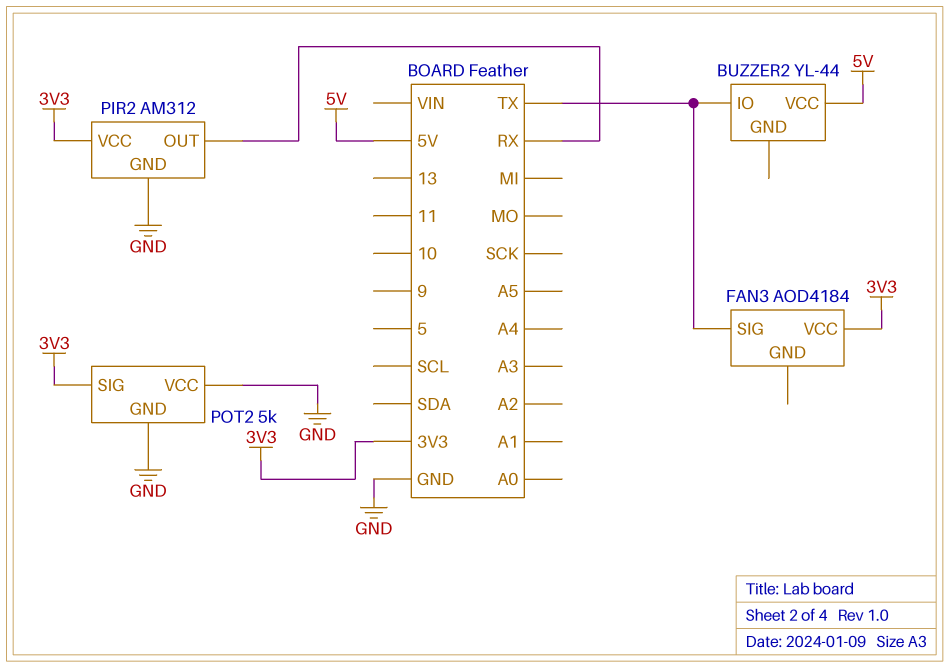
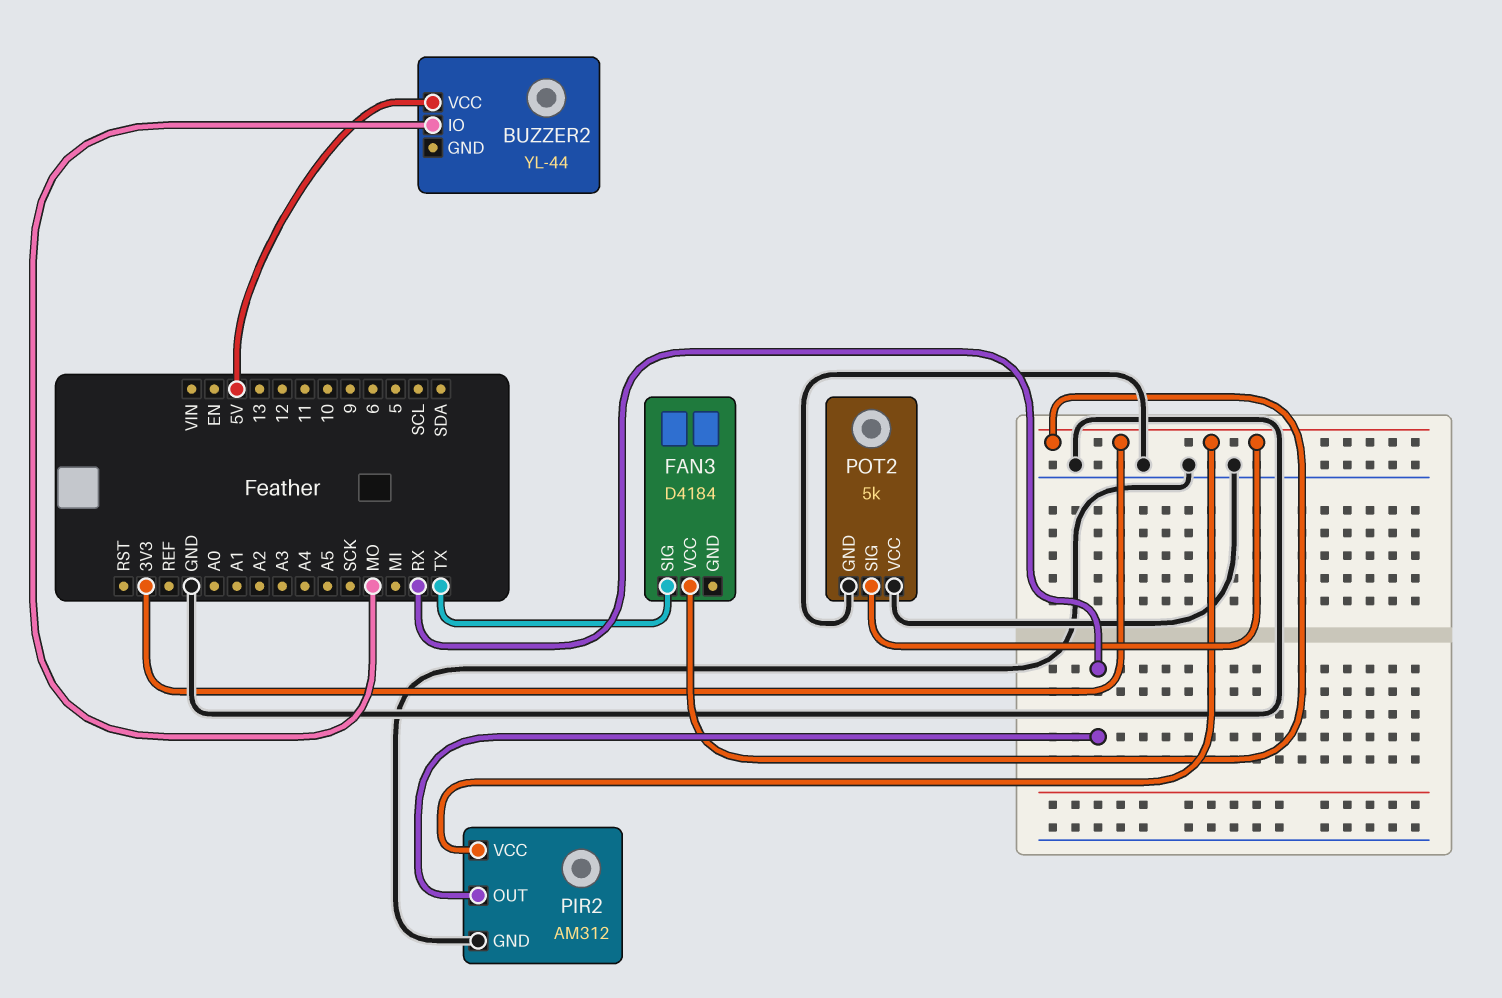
BUZZER2 pin IO: TX -> MO
FAN3: AOD4184 -> D4184

